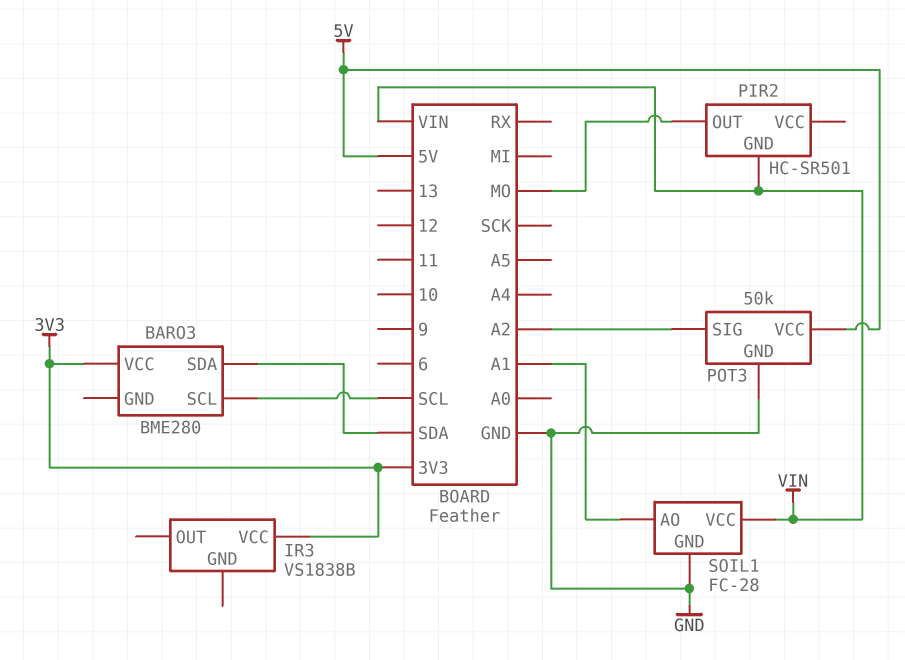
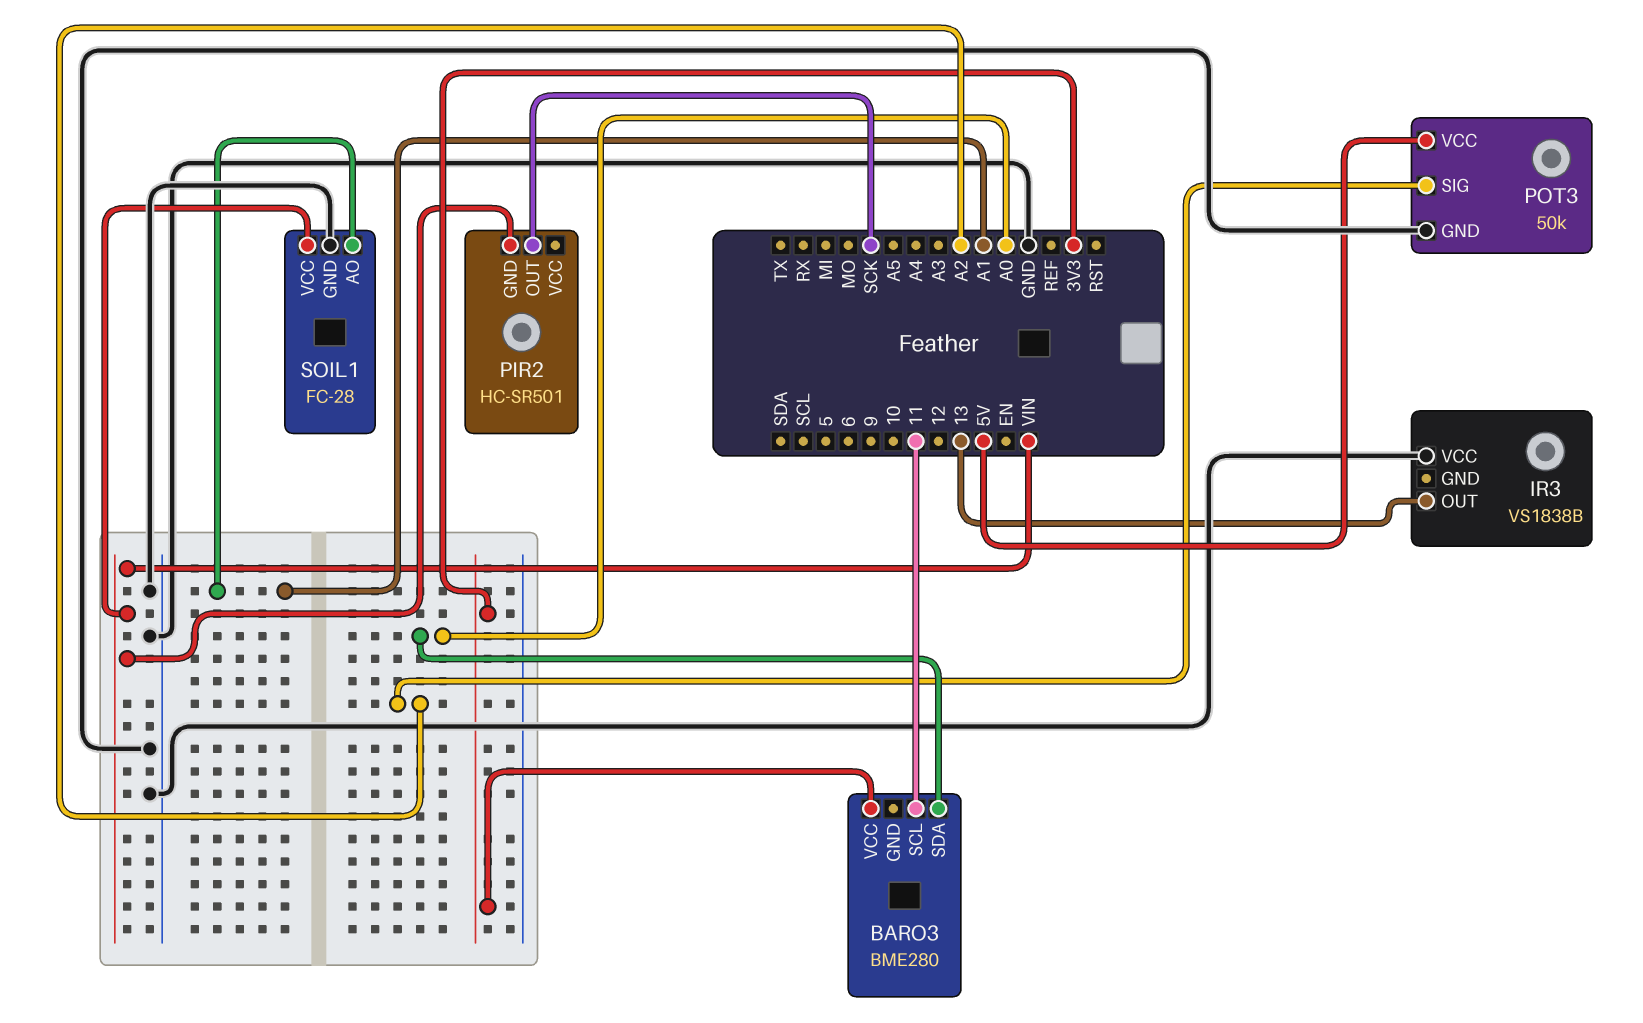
BARO3 pin SCL: SCL -> 11
BARO3 pin SDA: SDA -> A0
IR3 pin OUT: none -> 13
IR3 pin VCC: 3V3 -> GND
PIR2 pin OUT: MO -> SCK

